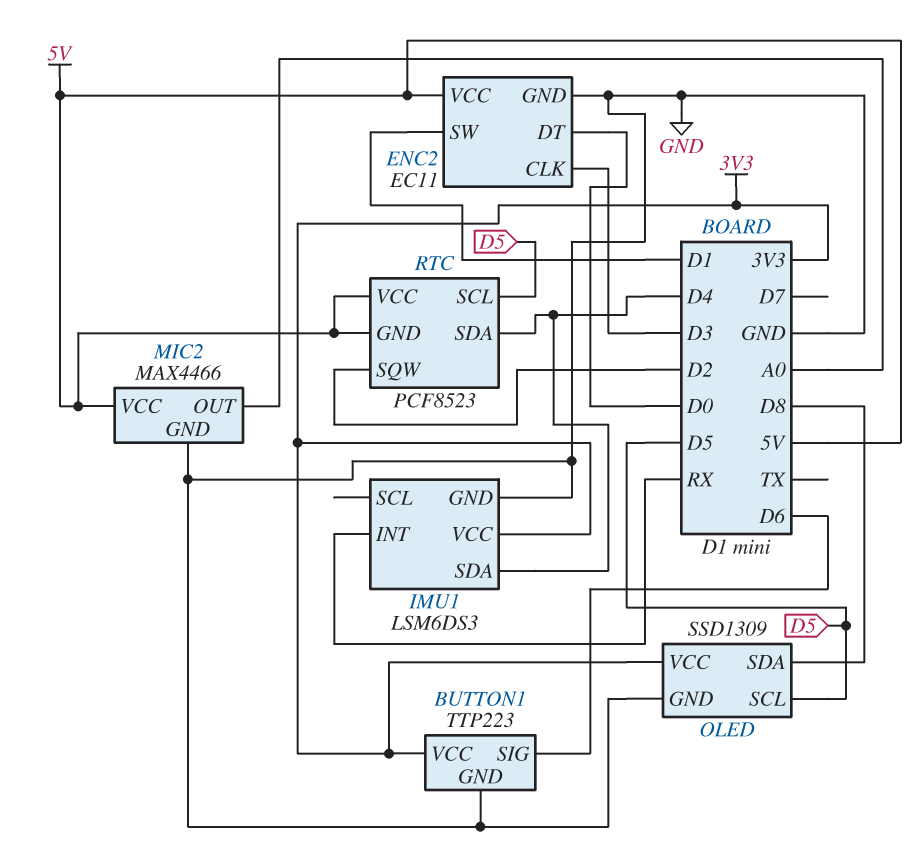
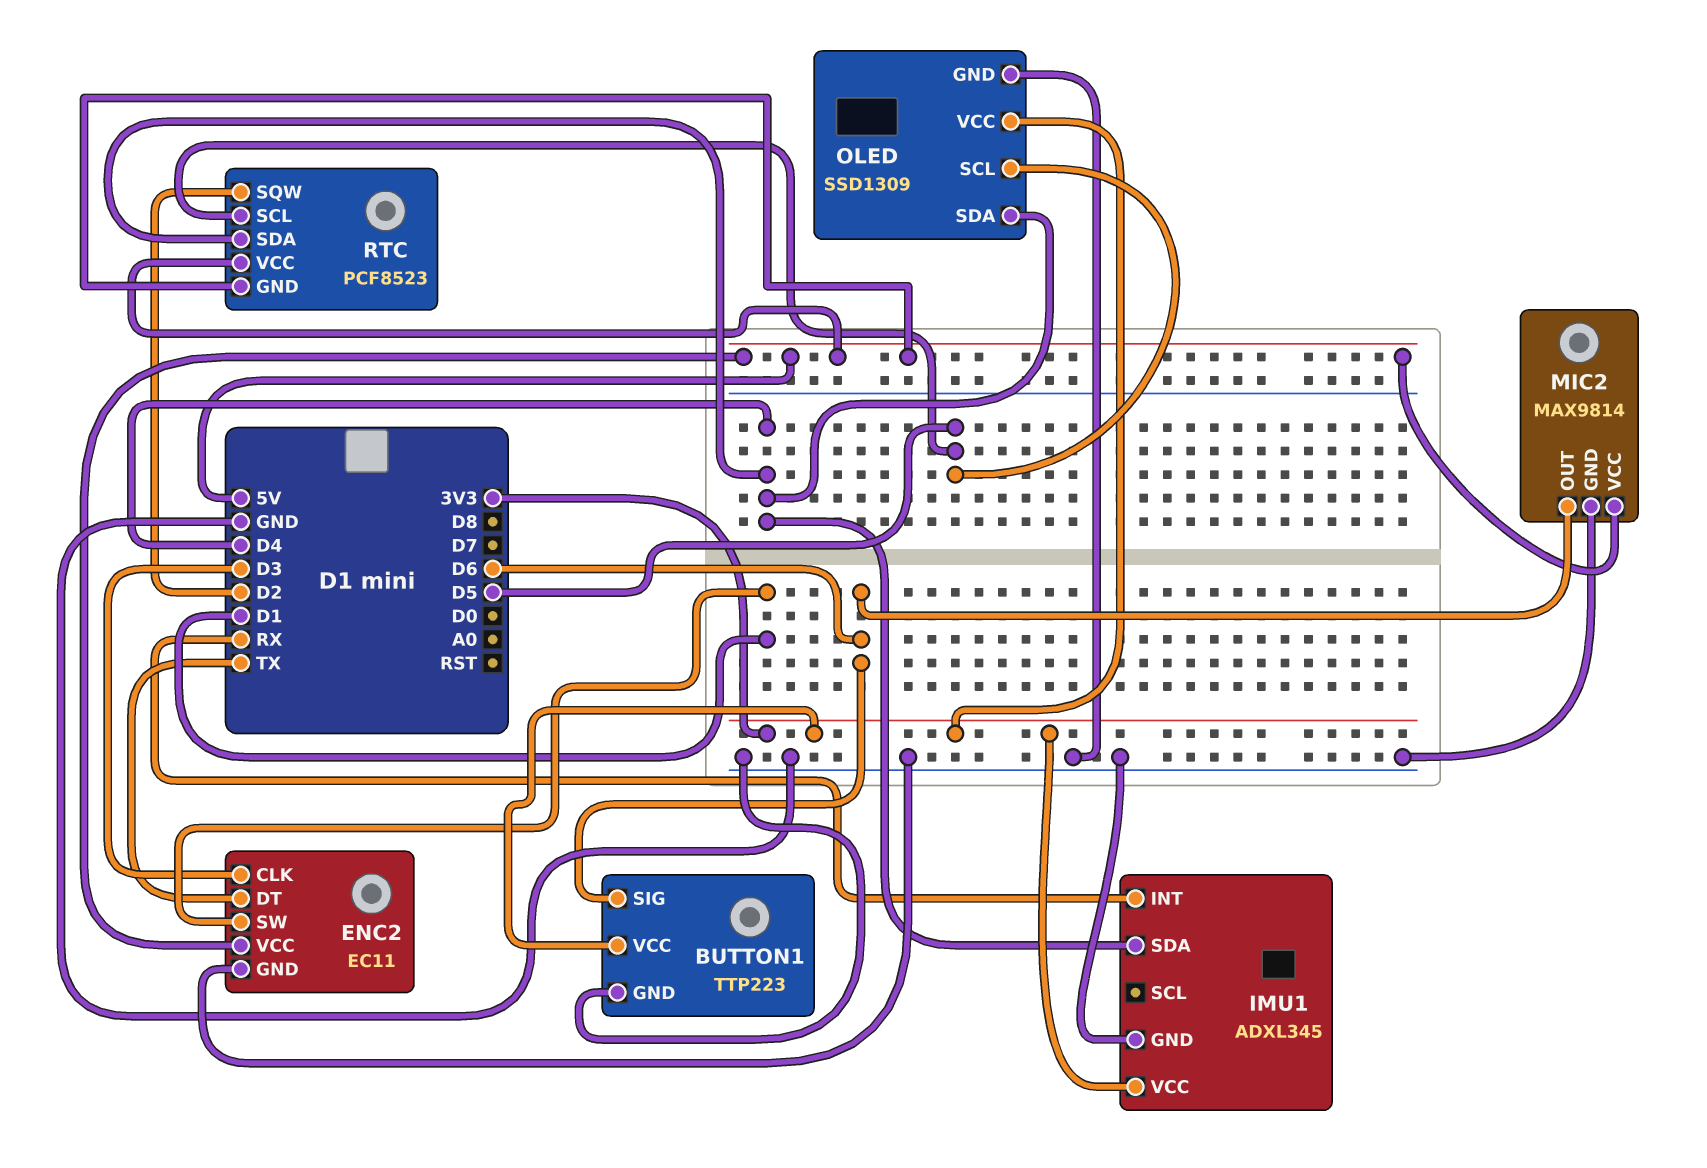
ENC2 pin DT: D0 -> TX
IMU1: LSM6DS3 -> ADXL345
MIC2: MAX4466 -> MAX9814
MIC2 pin OUT: A0 -> D6
OLED pin SDA: D8 -> D4

